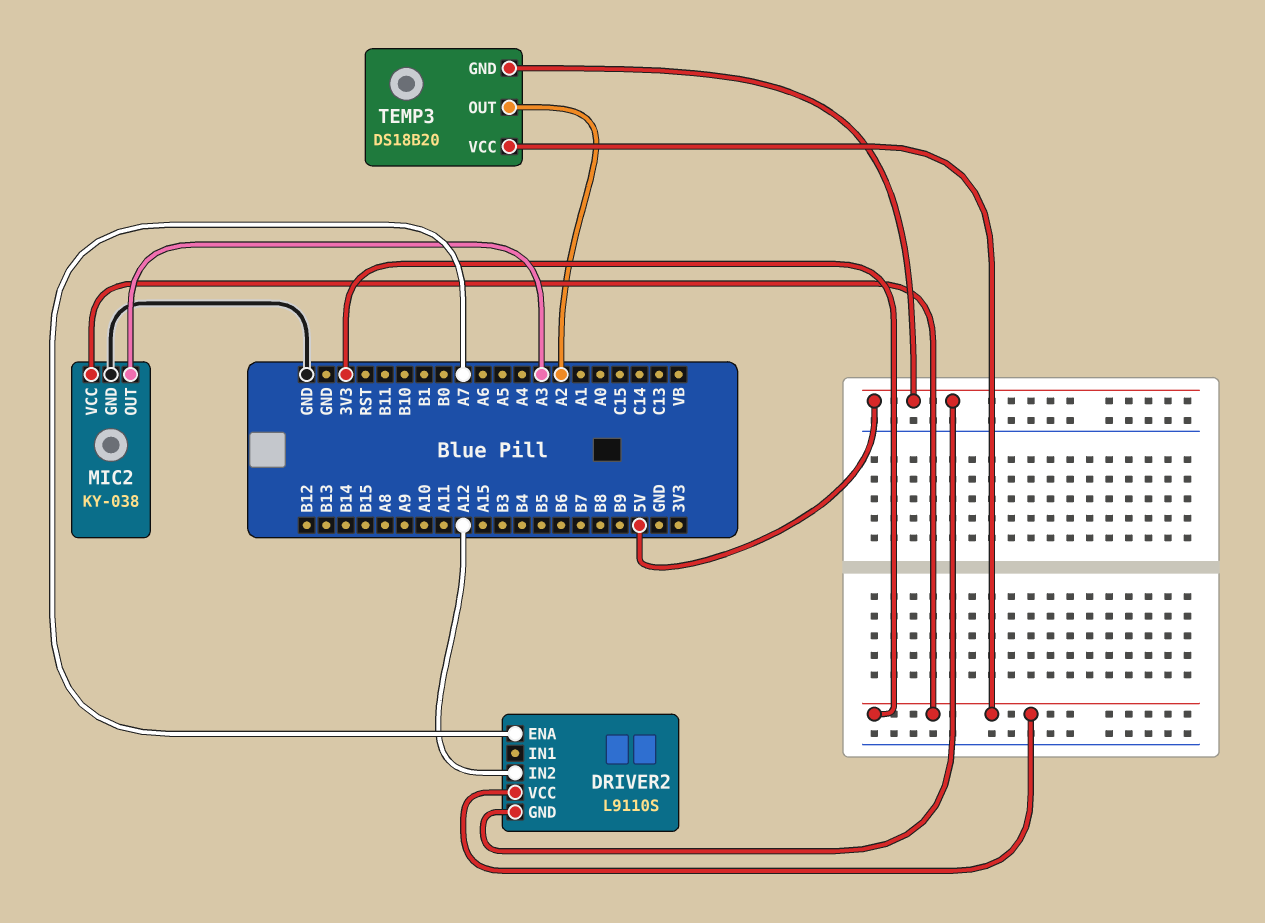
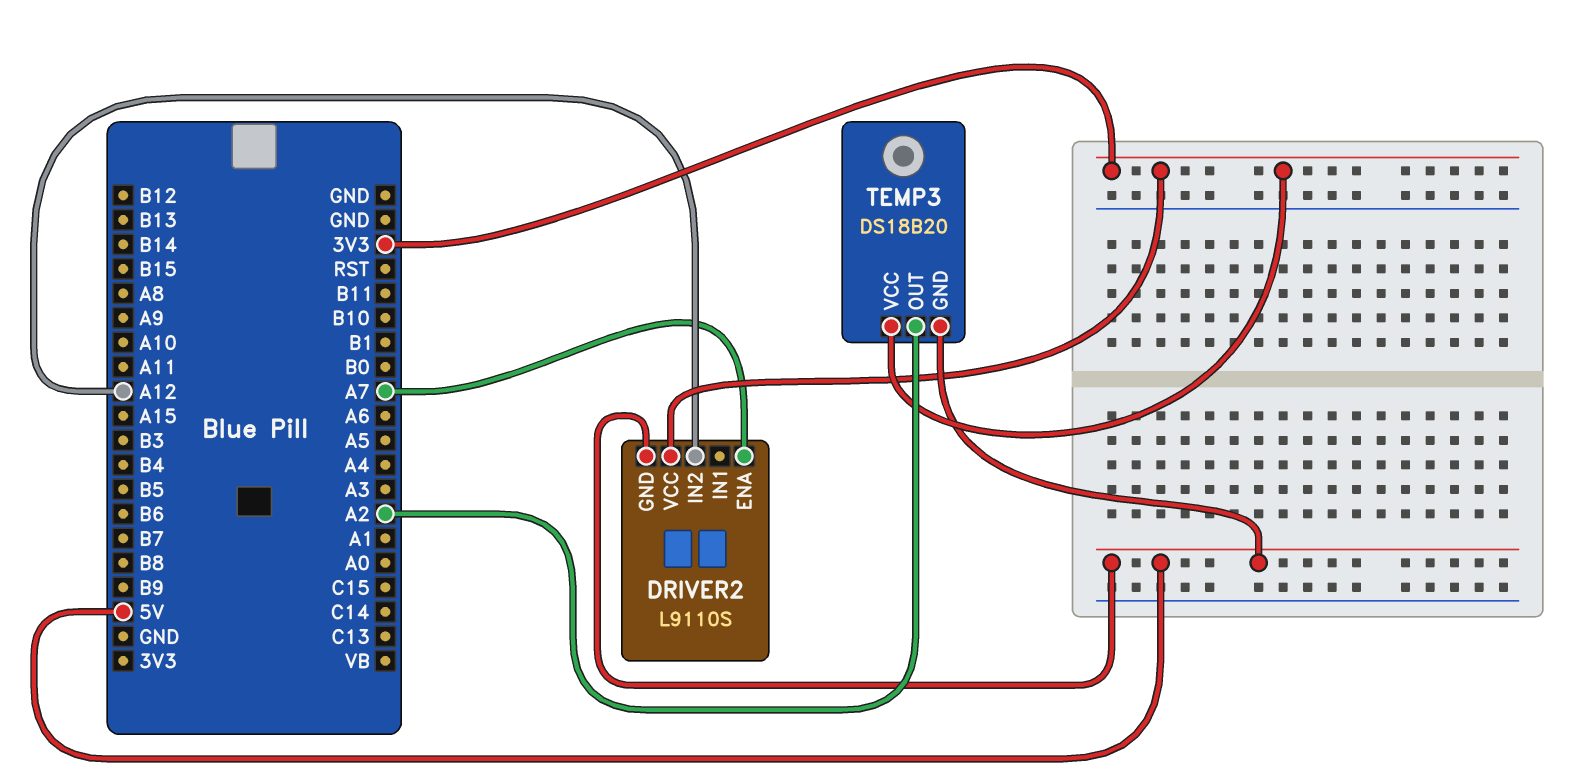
MIC2: KY-038 -> none
MIC2 pin GND: GND -> none
MIC2 pin OUT: A3 -> none
MIC2 pin VCC: 3V3 -> none

